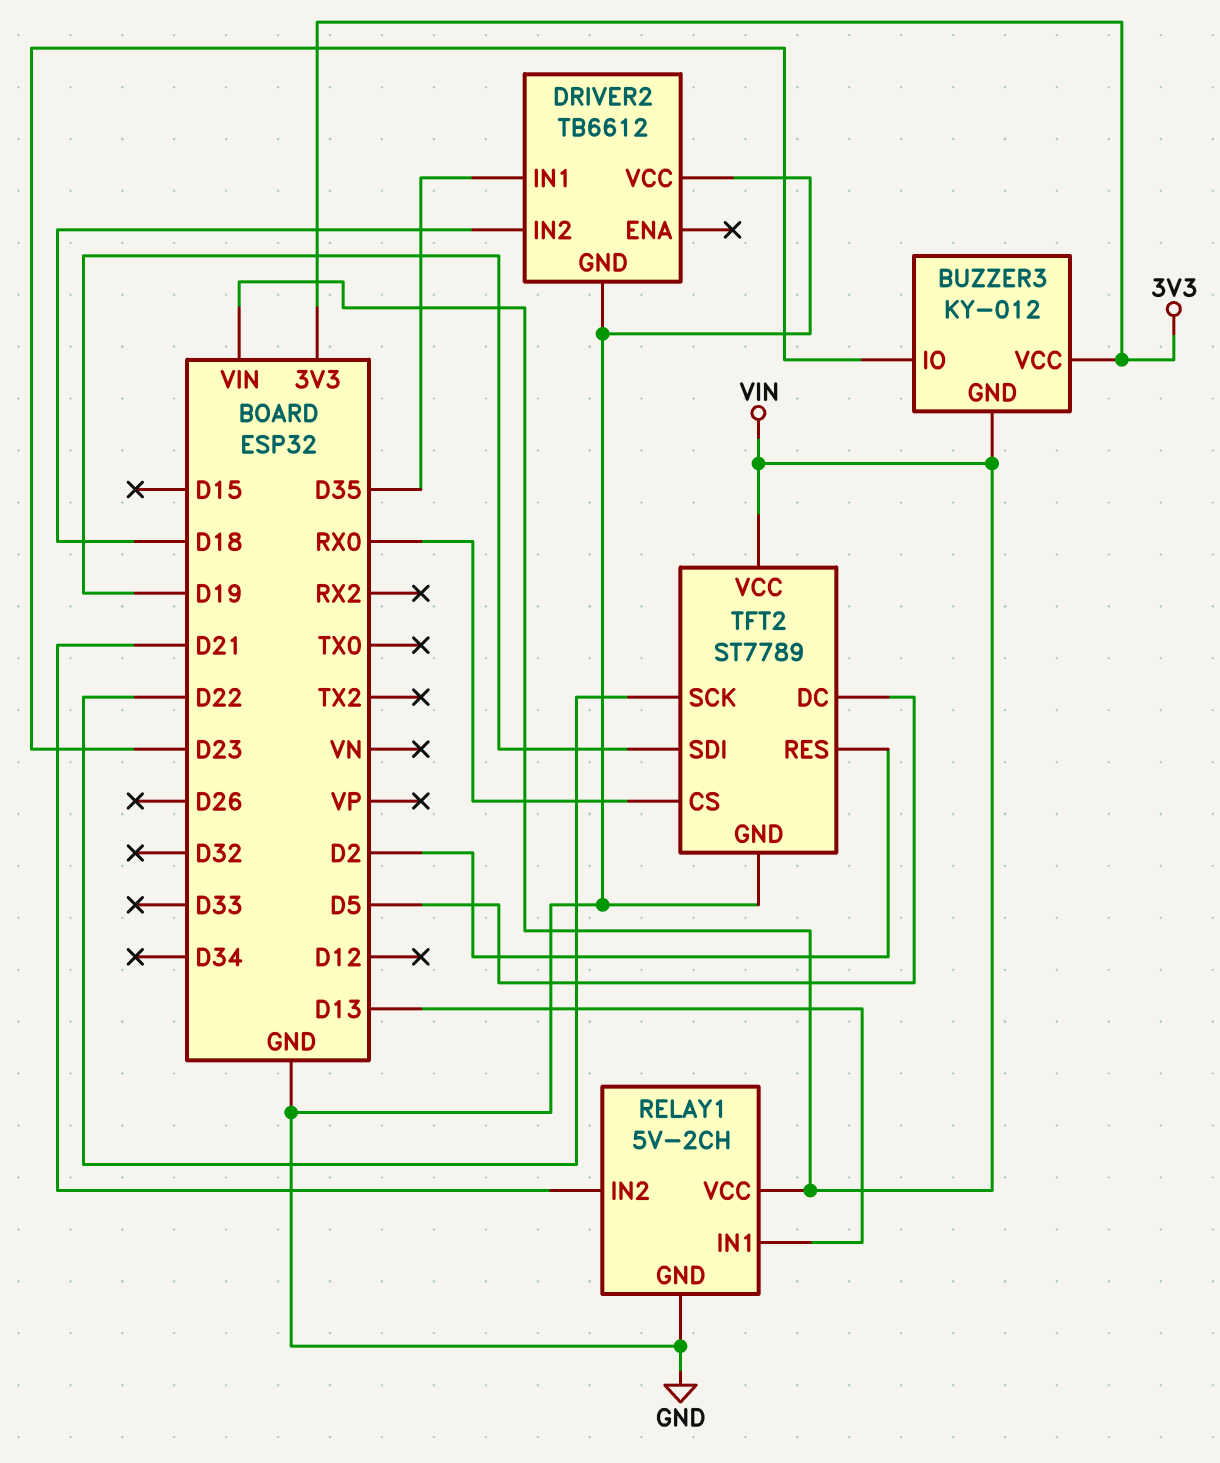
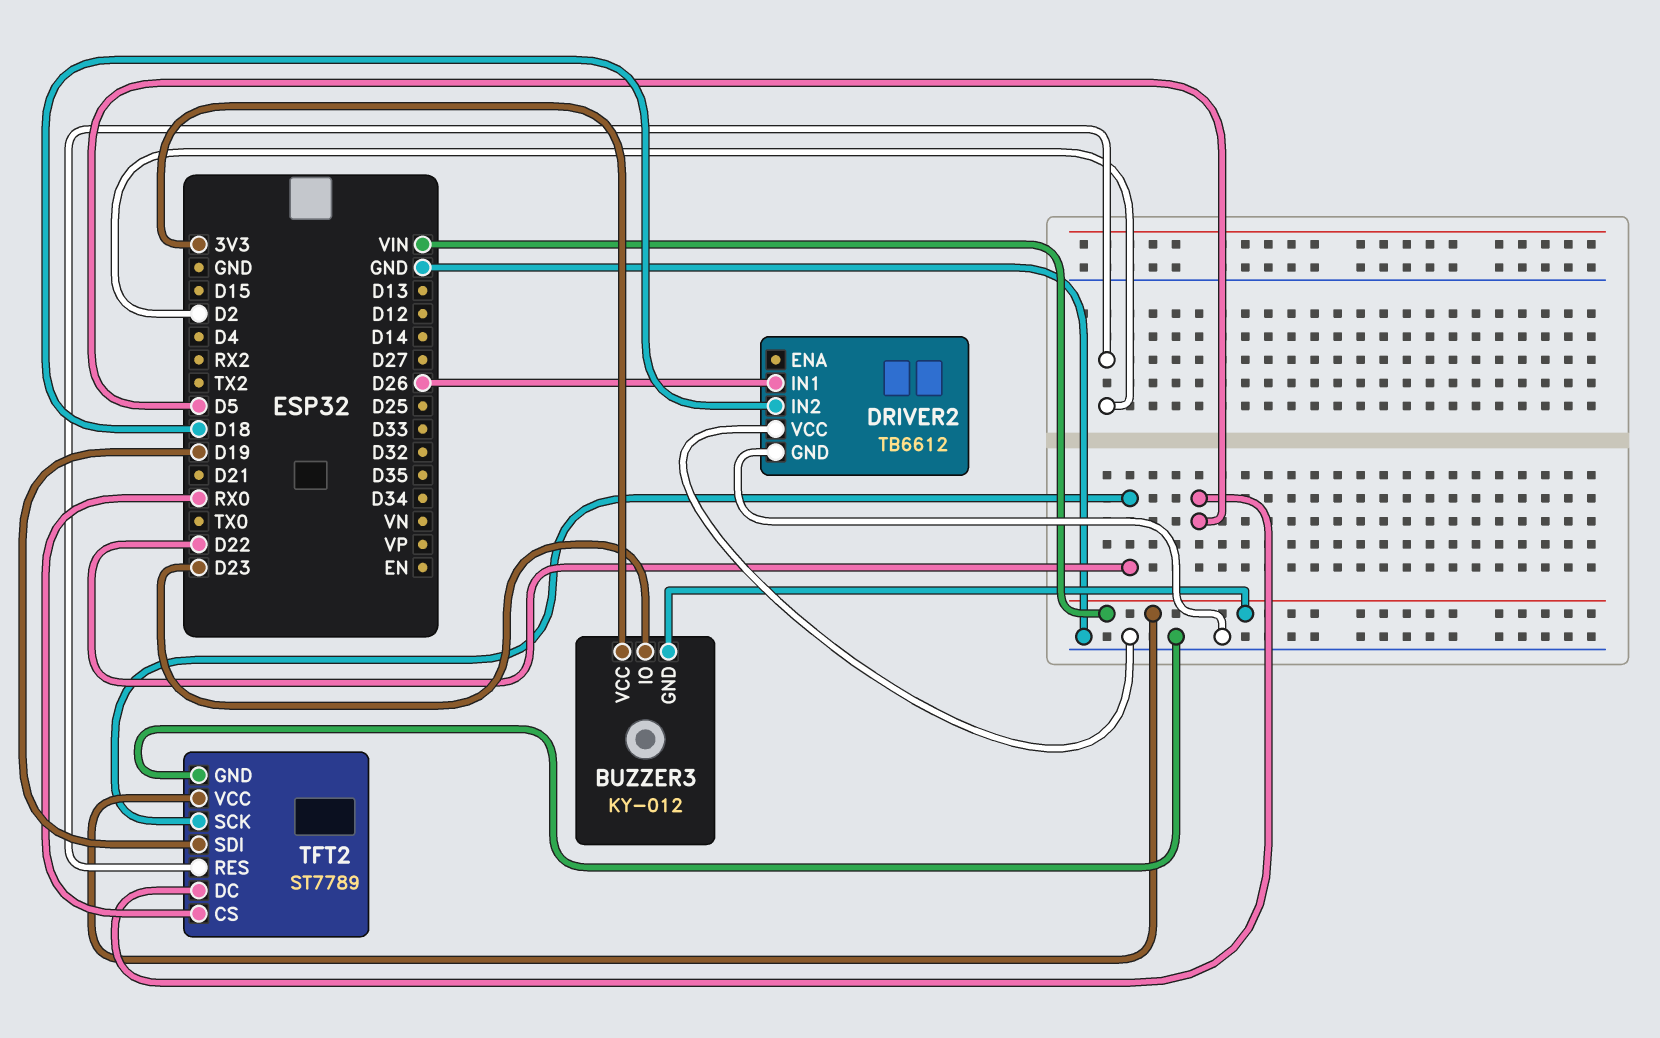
DRIVER2 pin IN1: D35 -> D26
RELAY1: 5V-2CH -> none
RELAY1 pin GND: GND -> none
RELAY1 pin IN1: D13 -> none
RELAY1 pin IN2: D21 -> none
RELAY1 pin VCC: VIN -> none

